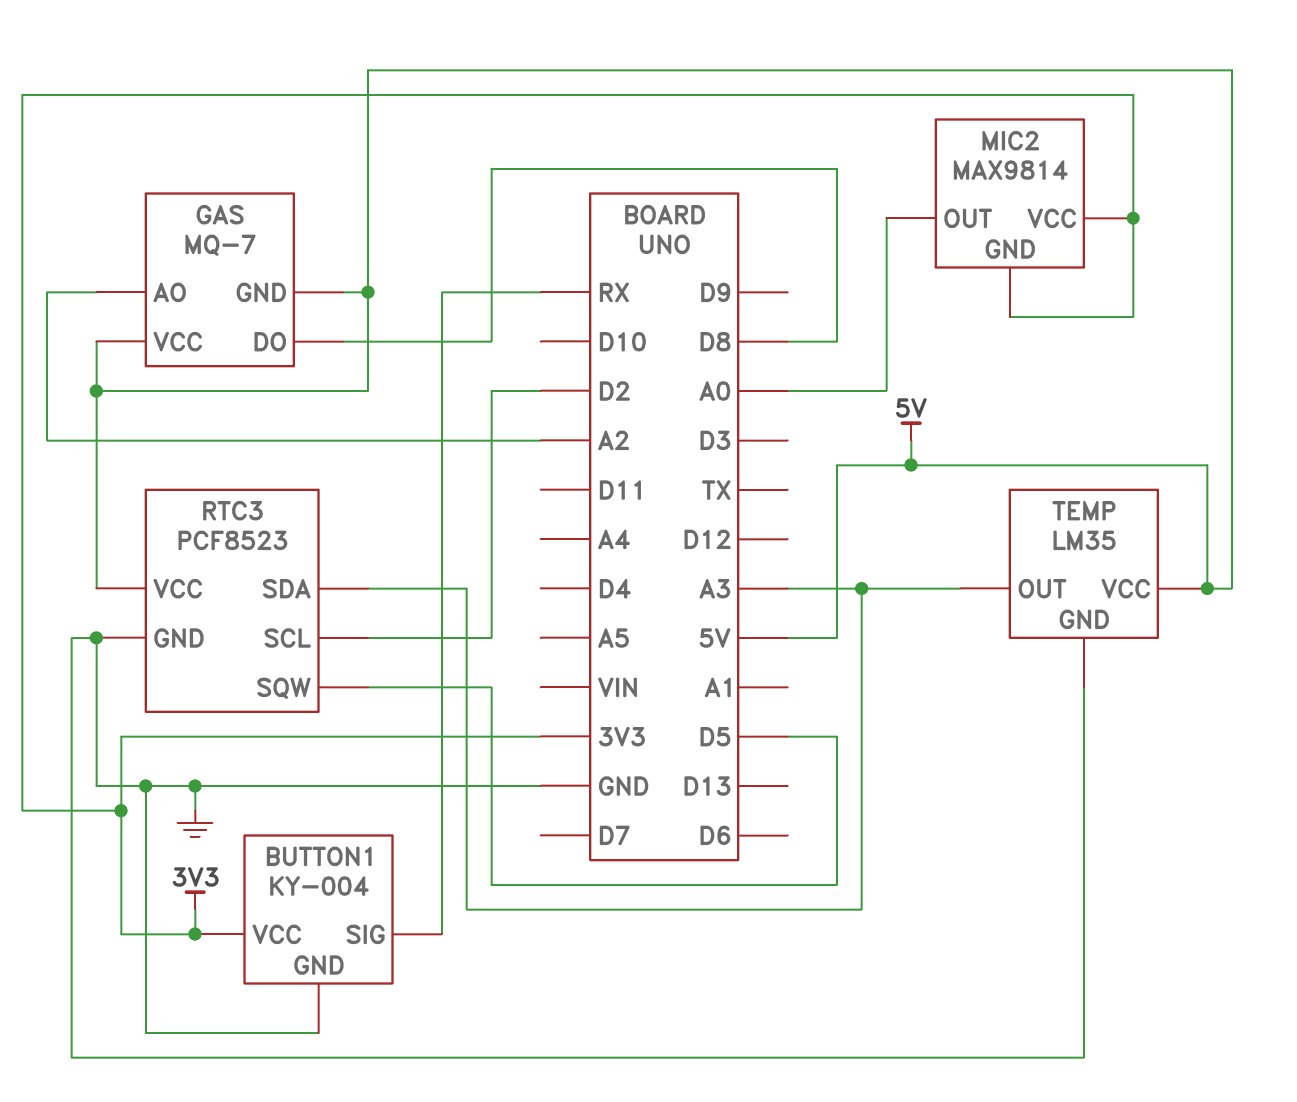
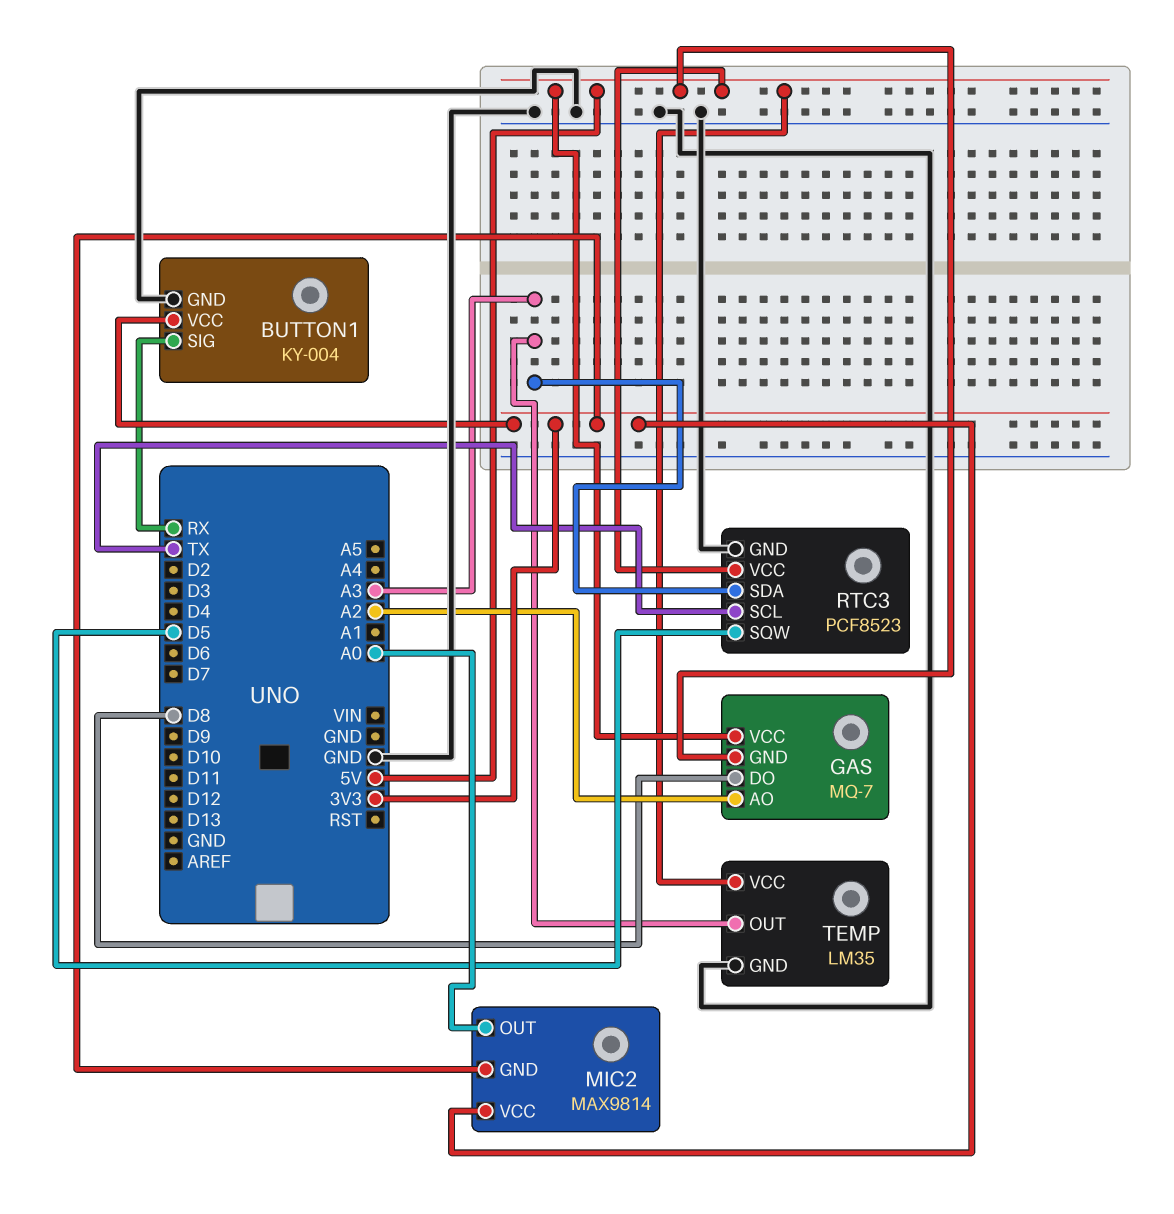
RTC3 pin SCL: D2 -> TX

